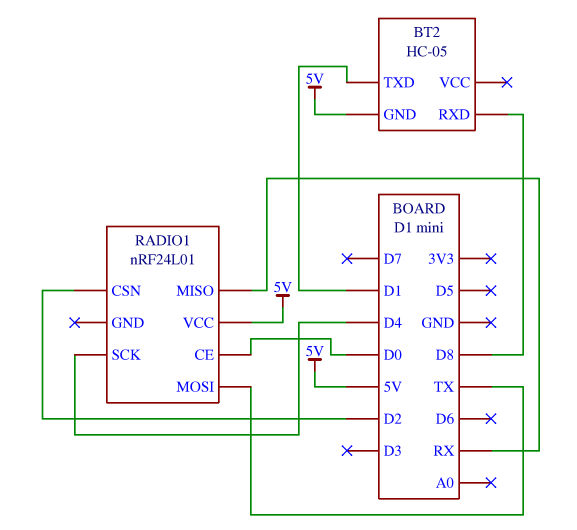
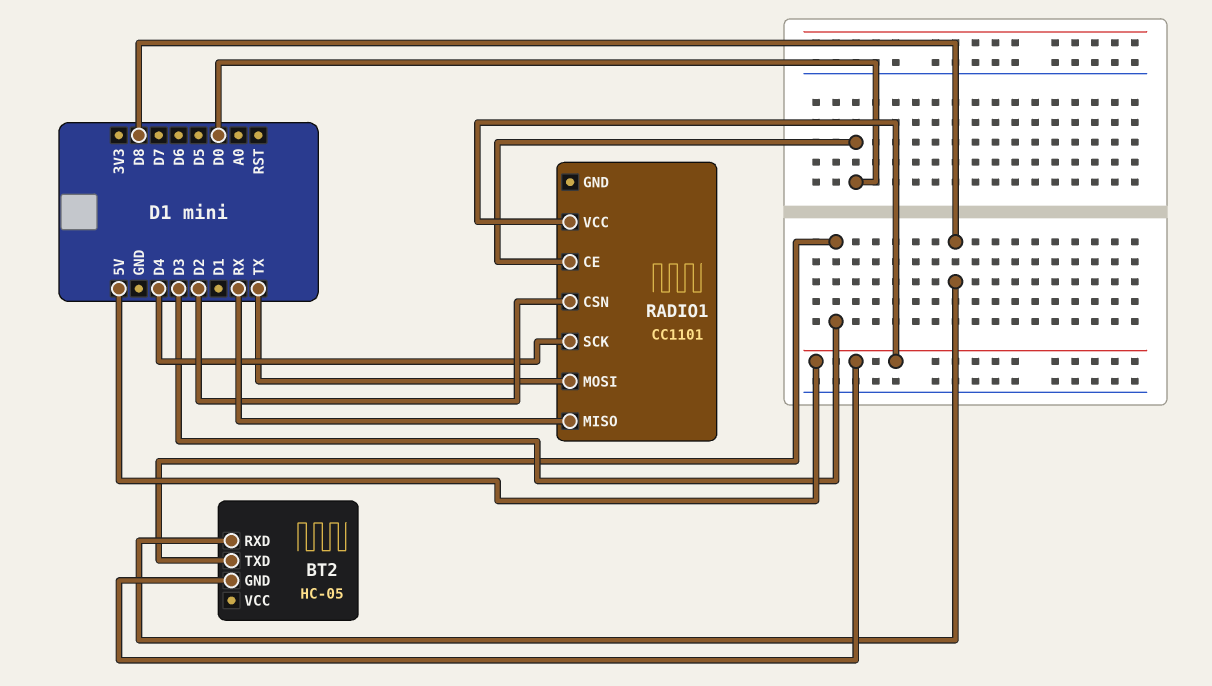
BT2 pin TXD: D1 -> D3
RADIO1: nRF24L01 -> CC1101

